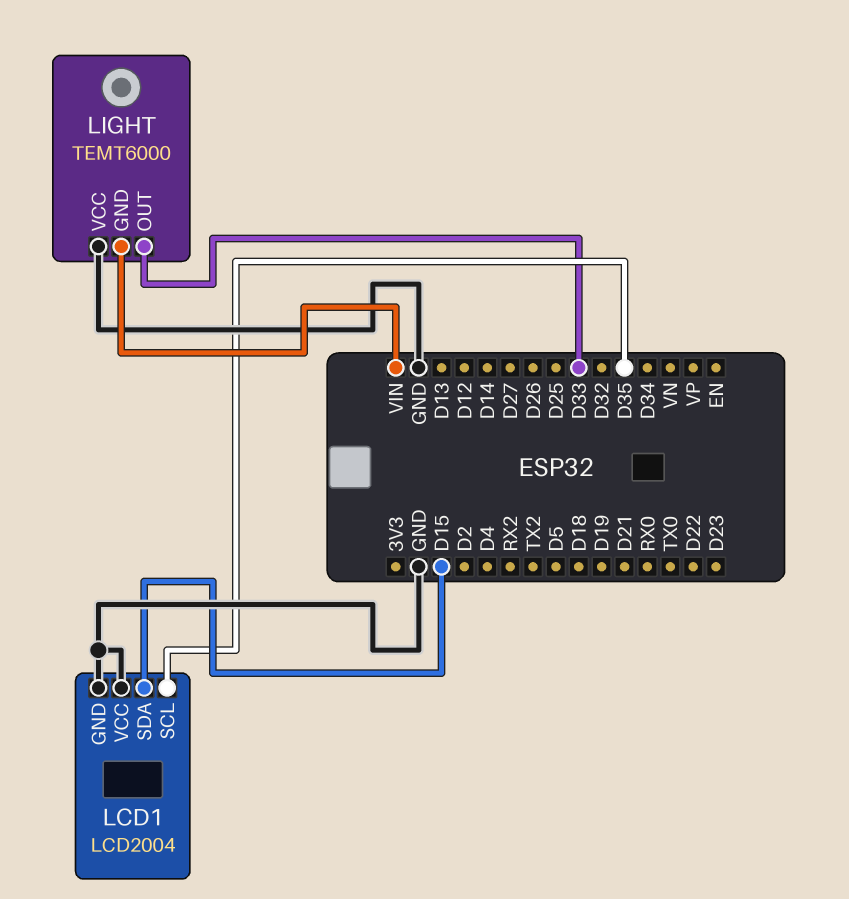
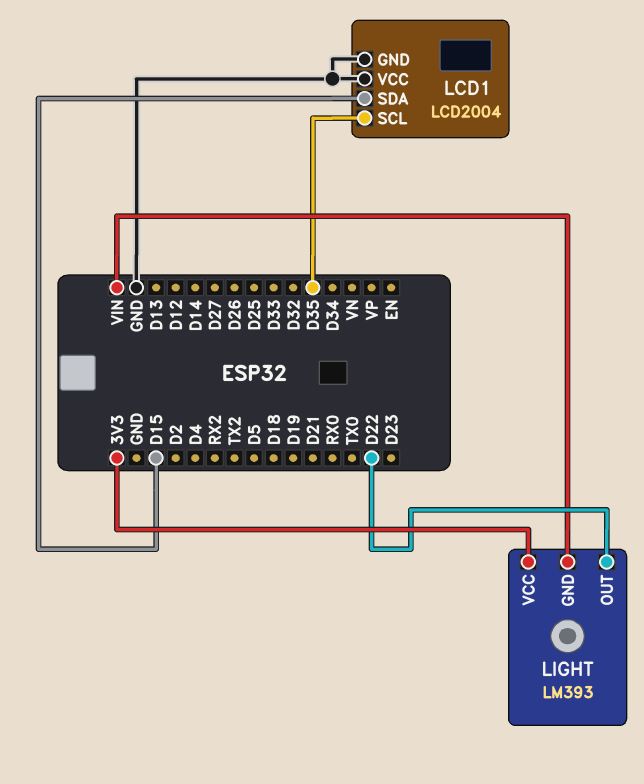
LIGHT: TEMT6000 -> LM393
LIGHT pin OUT: D33 -> D22
LIGHT pin VCC: GND -> 3V3

